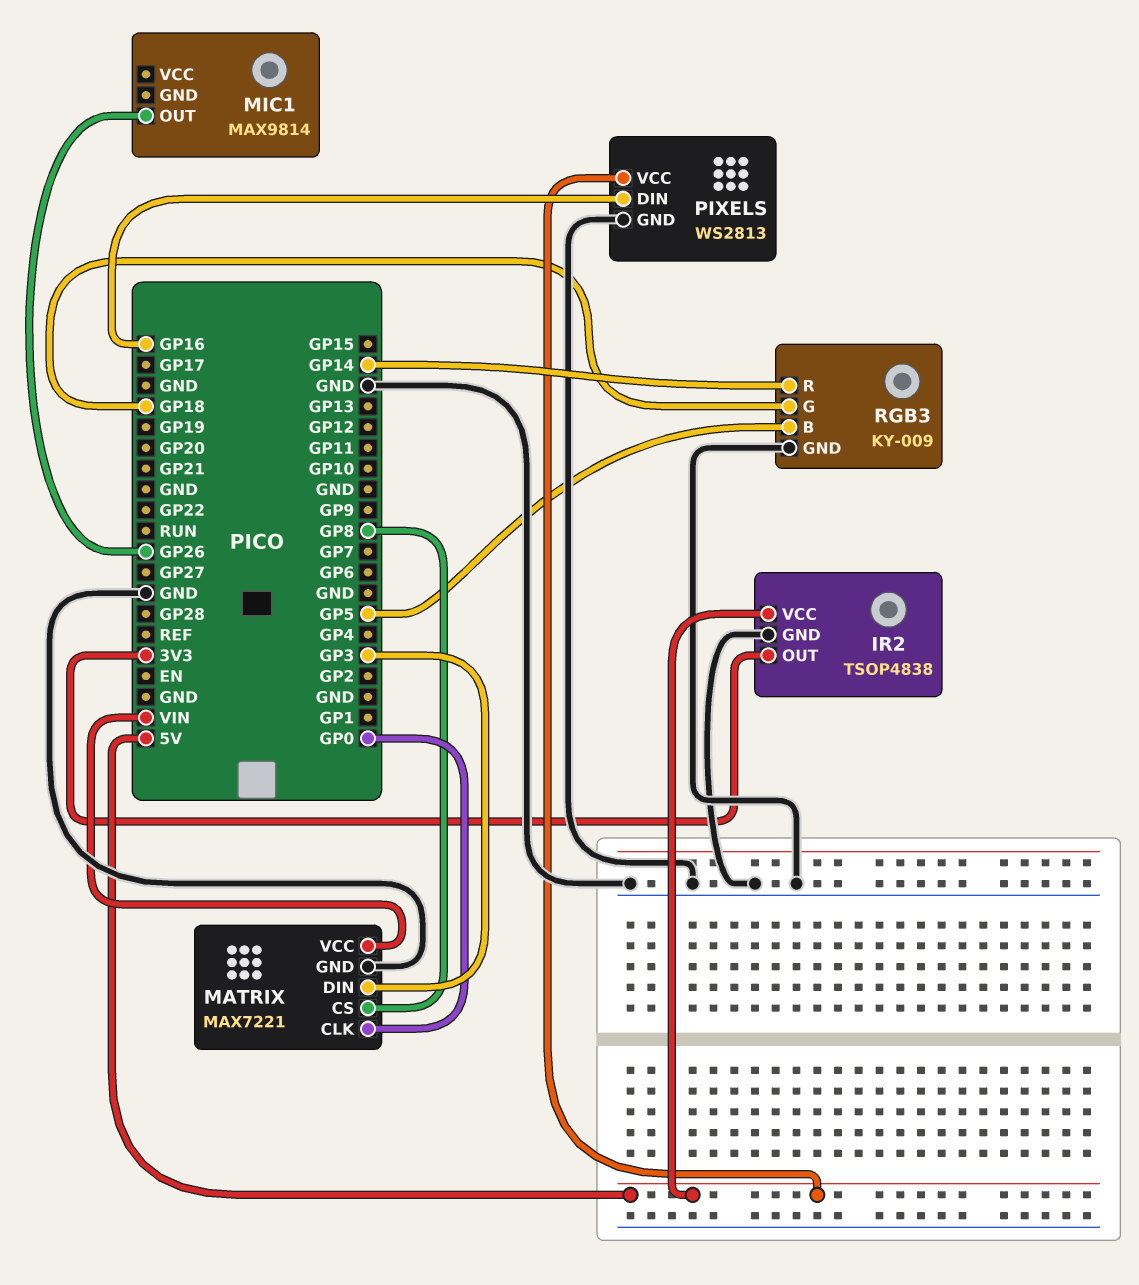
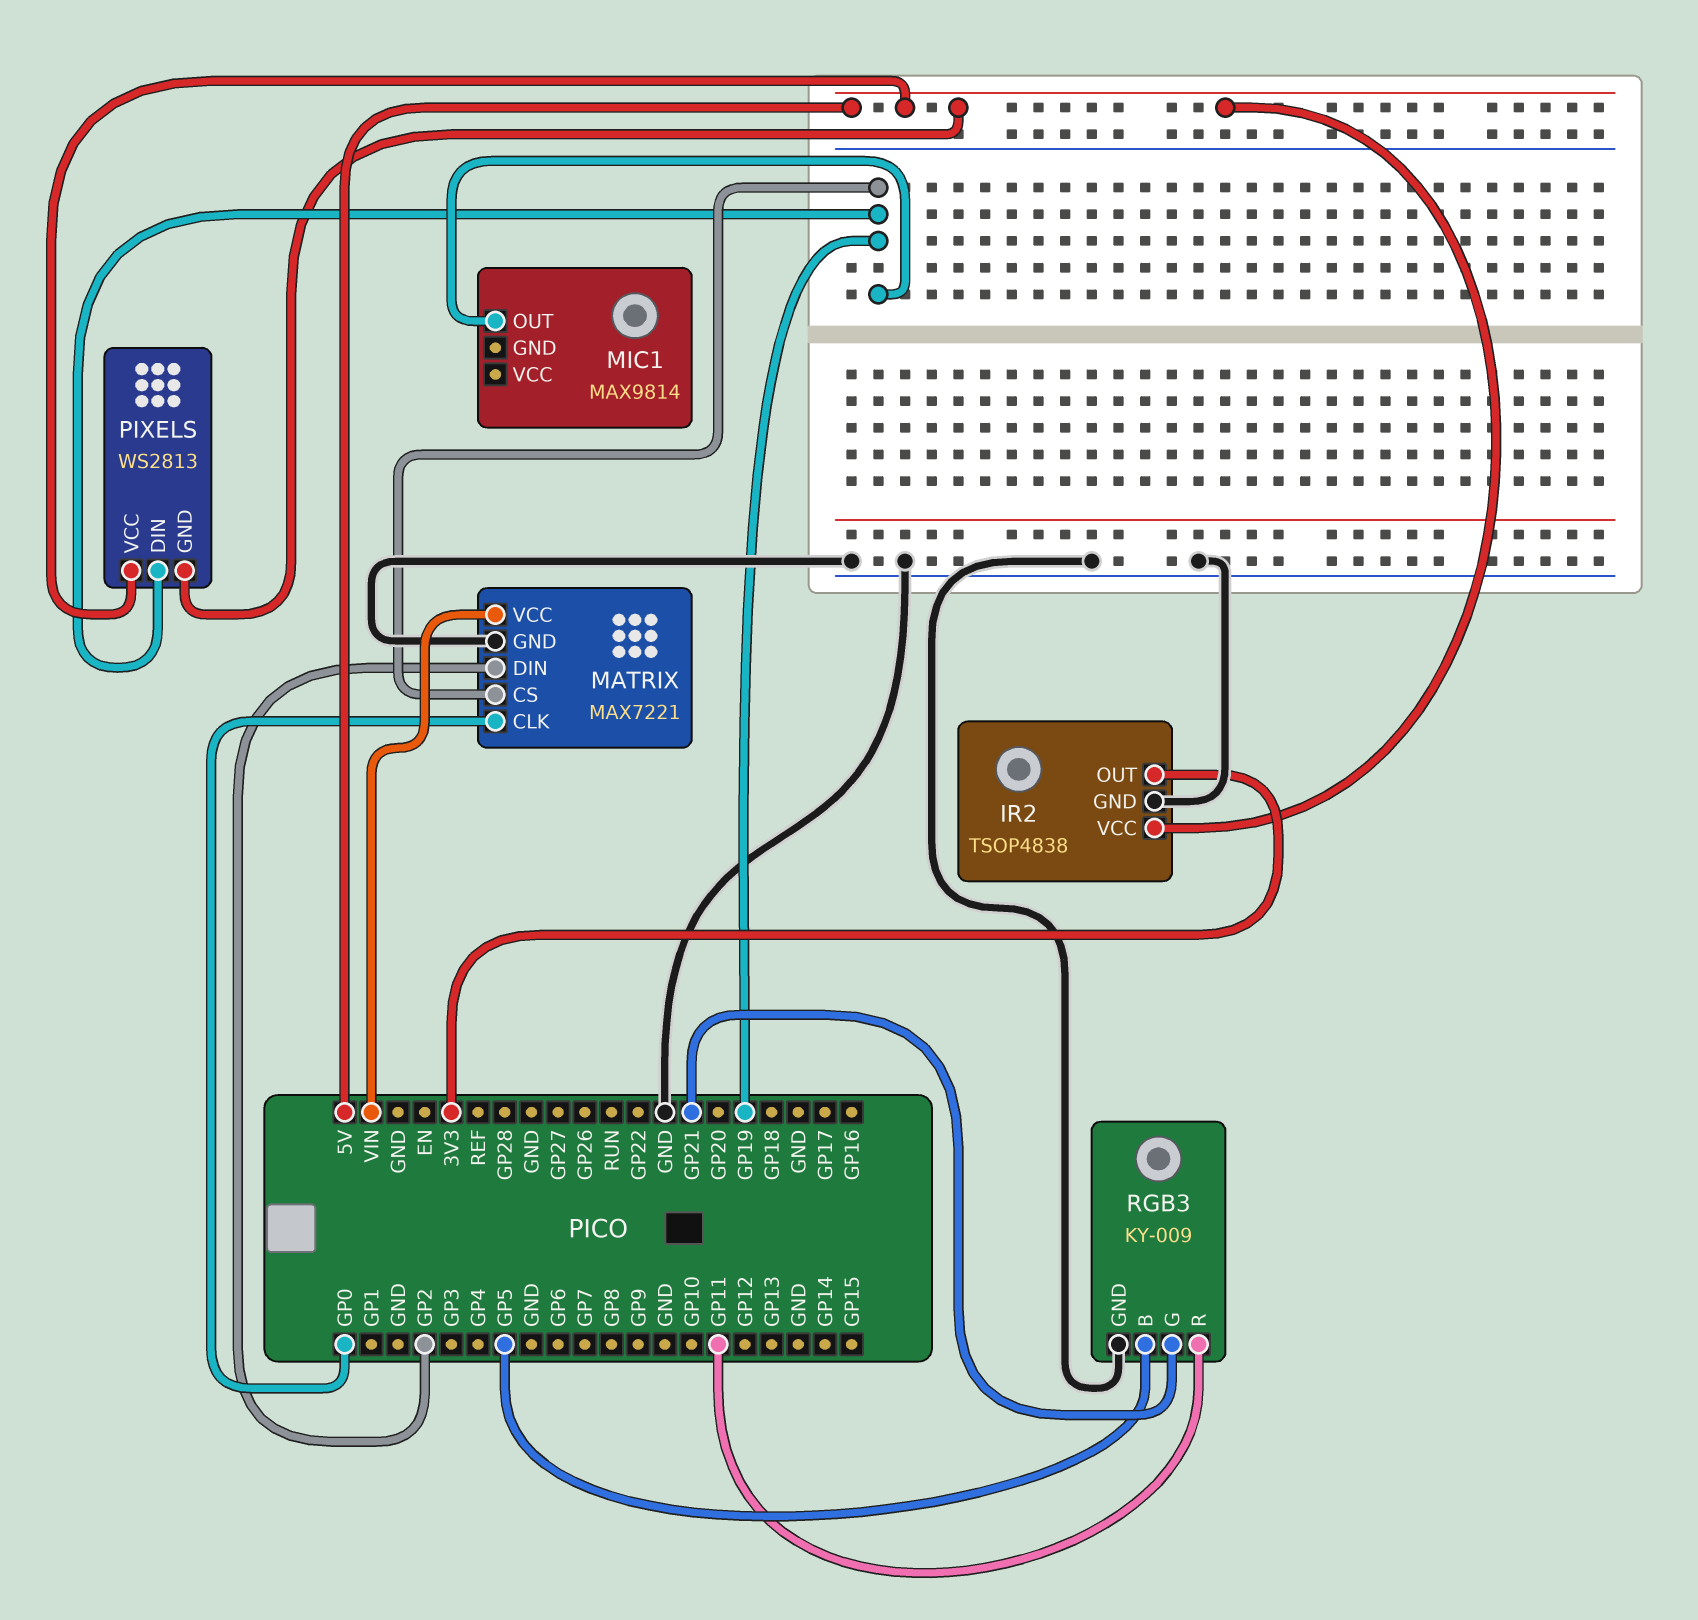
MATRIX pin CS: GP8 -> GP19
MATRIX pin DIN: GP3 -> GP2
MIC1 pin OUT: GP26 -> GP19
PIXELS pin DIN: GP16 -> GP19
PIXELS pin GND: GND -> 5V
RGB3 pin G: GP18 -> GP21
RGB3 pin R: GP14 -> GP11

